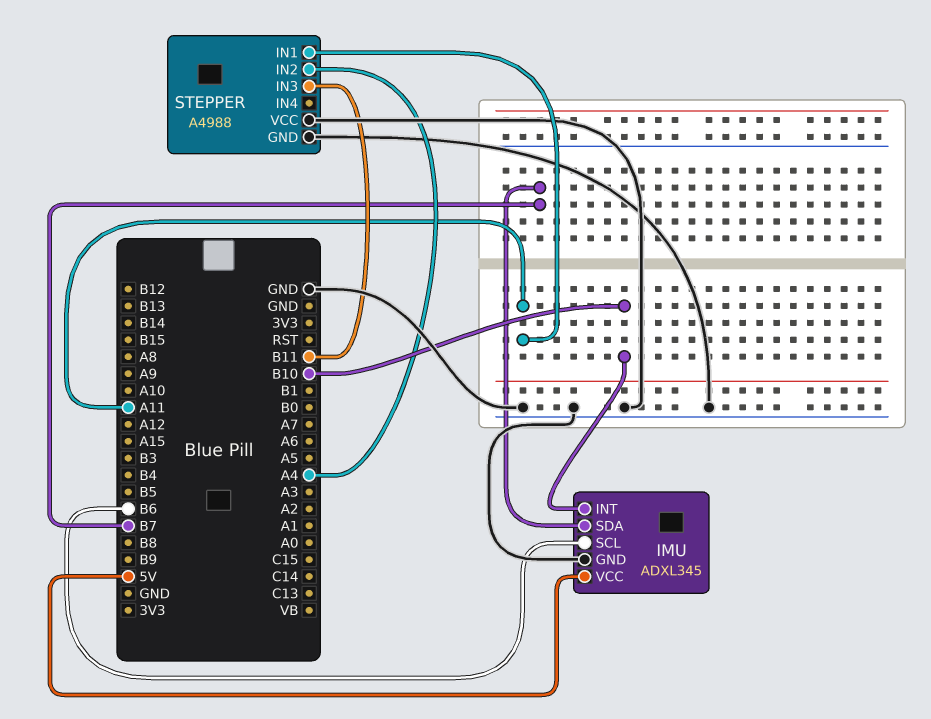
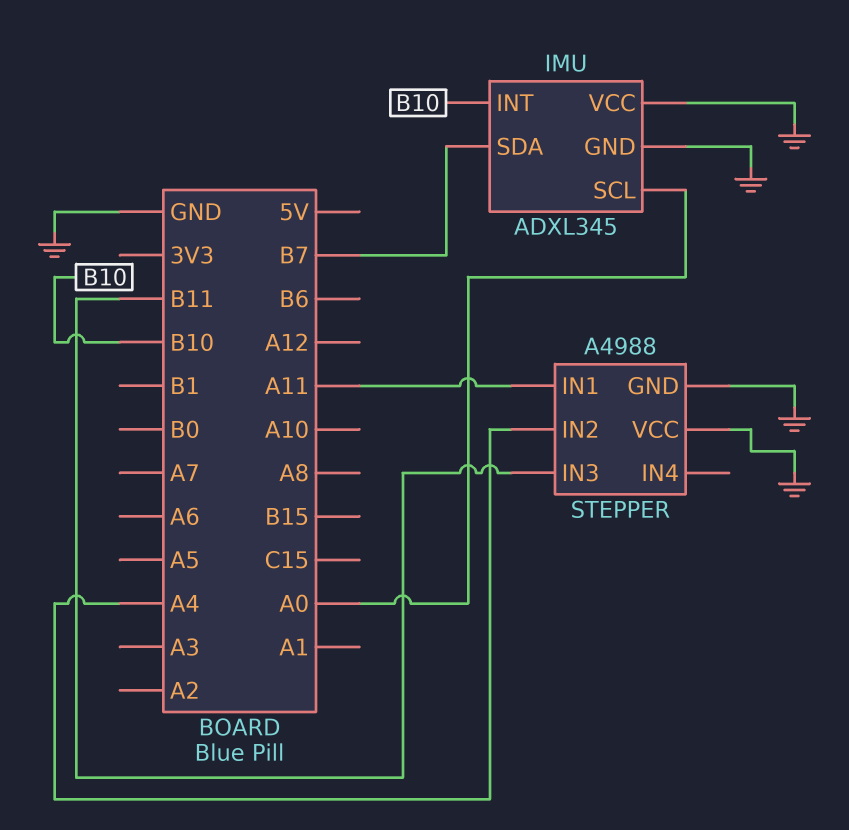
IMU pin SCL: B6 -> A0
IMU pin VCC: 5V -> GND

